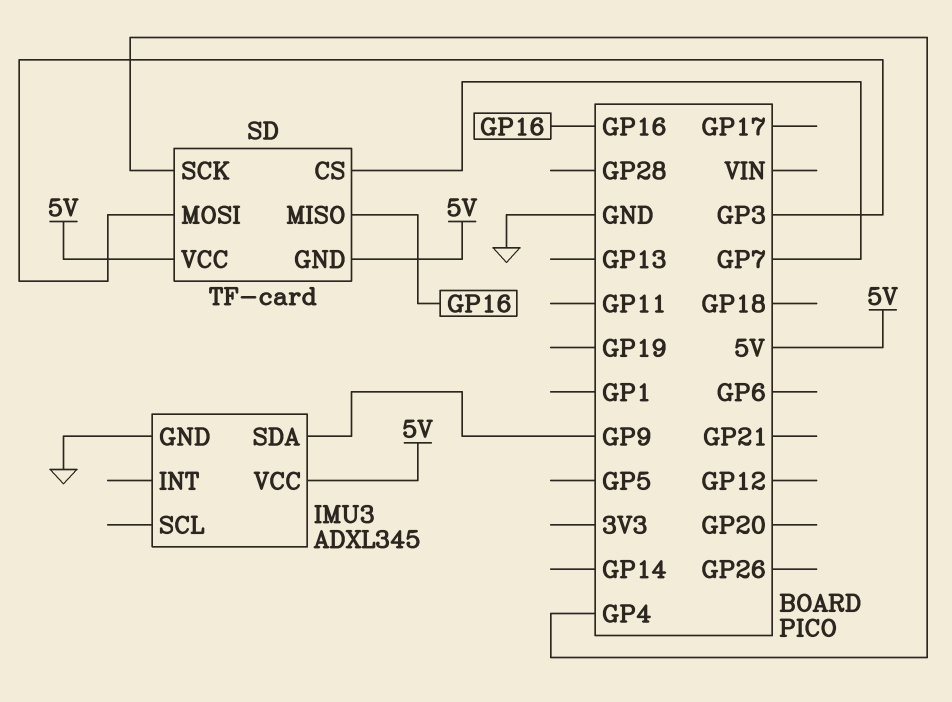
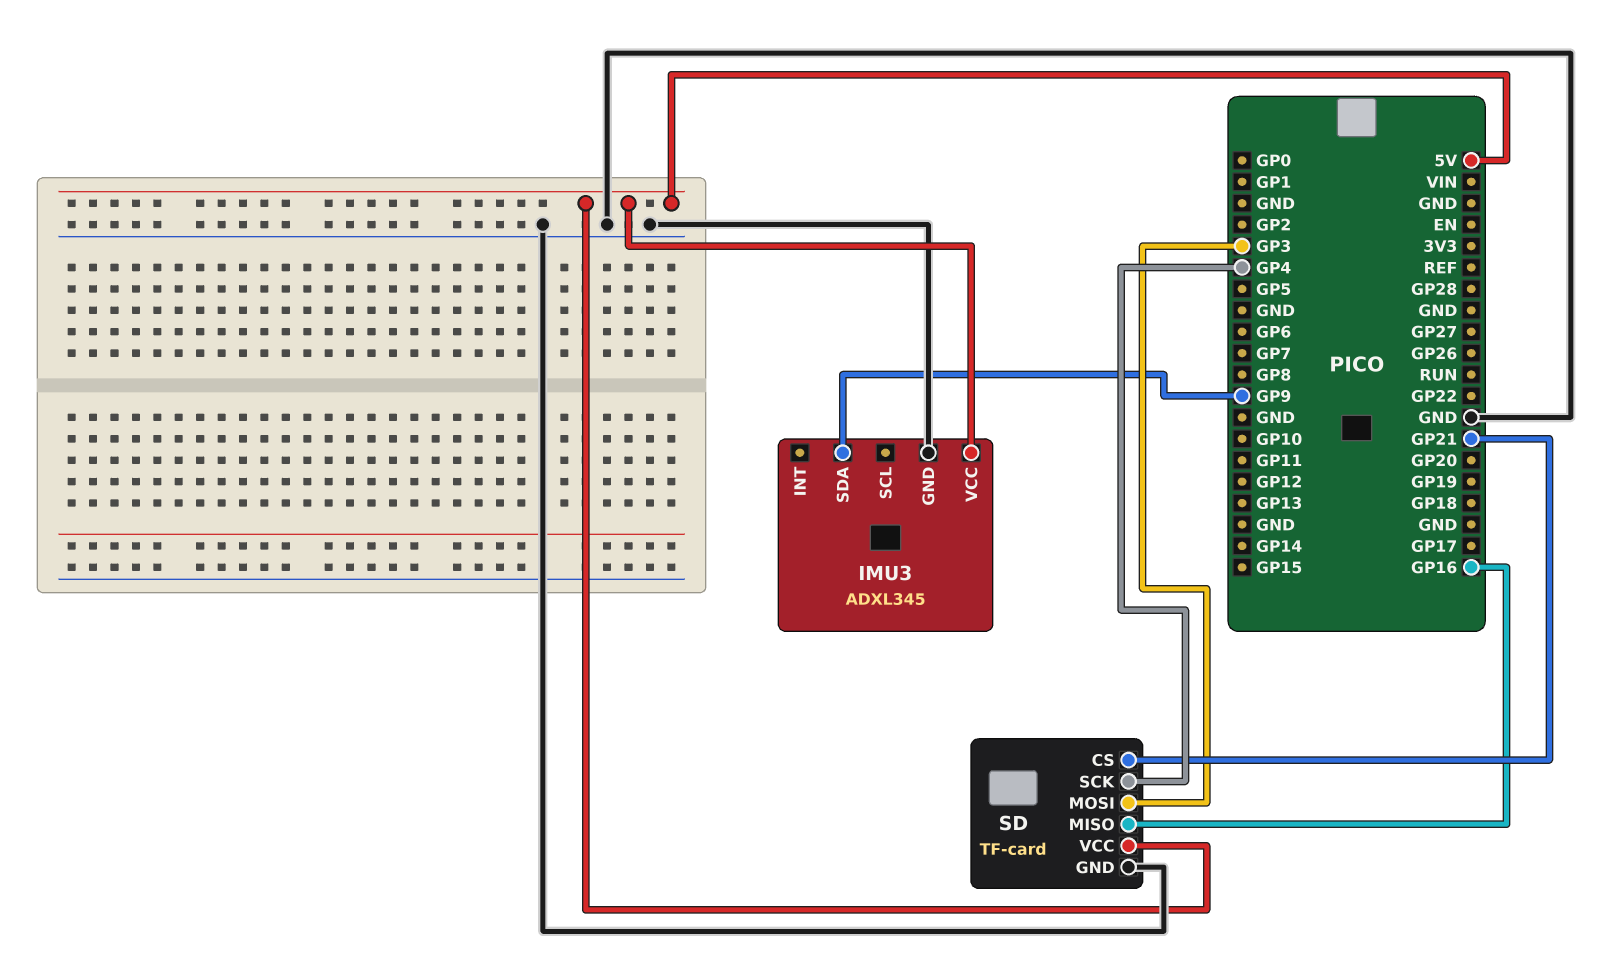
SD pin CS: GP7 -> GP21
SD pin GND: 5V -> GND

